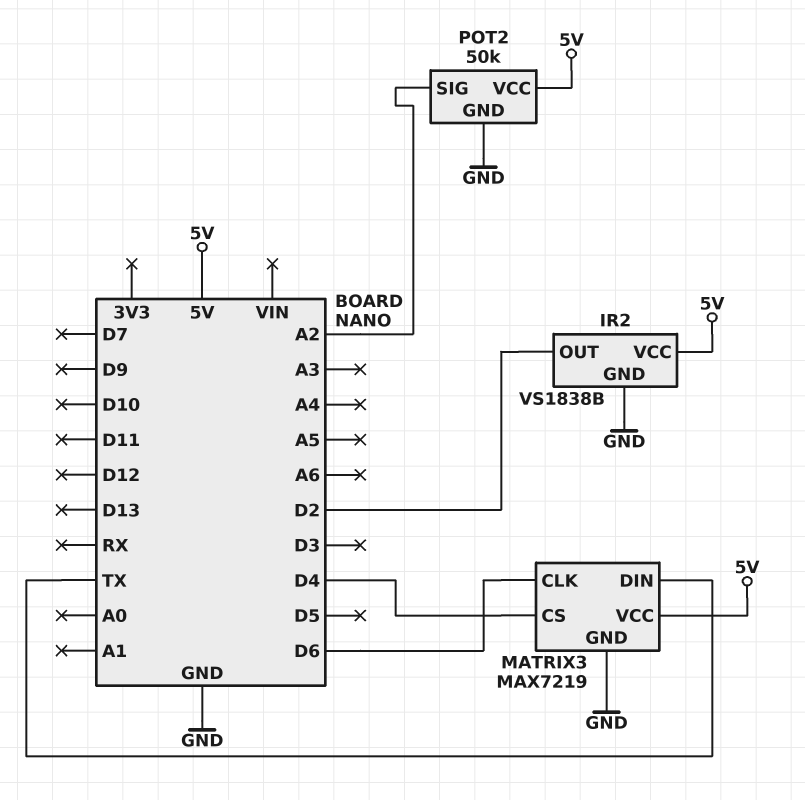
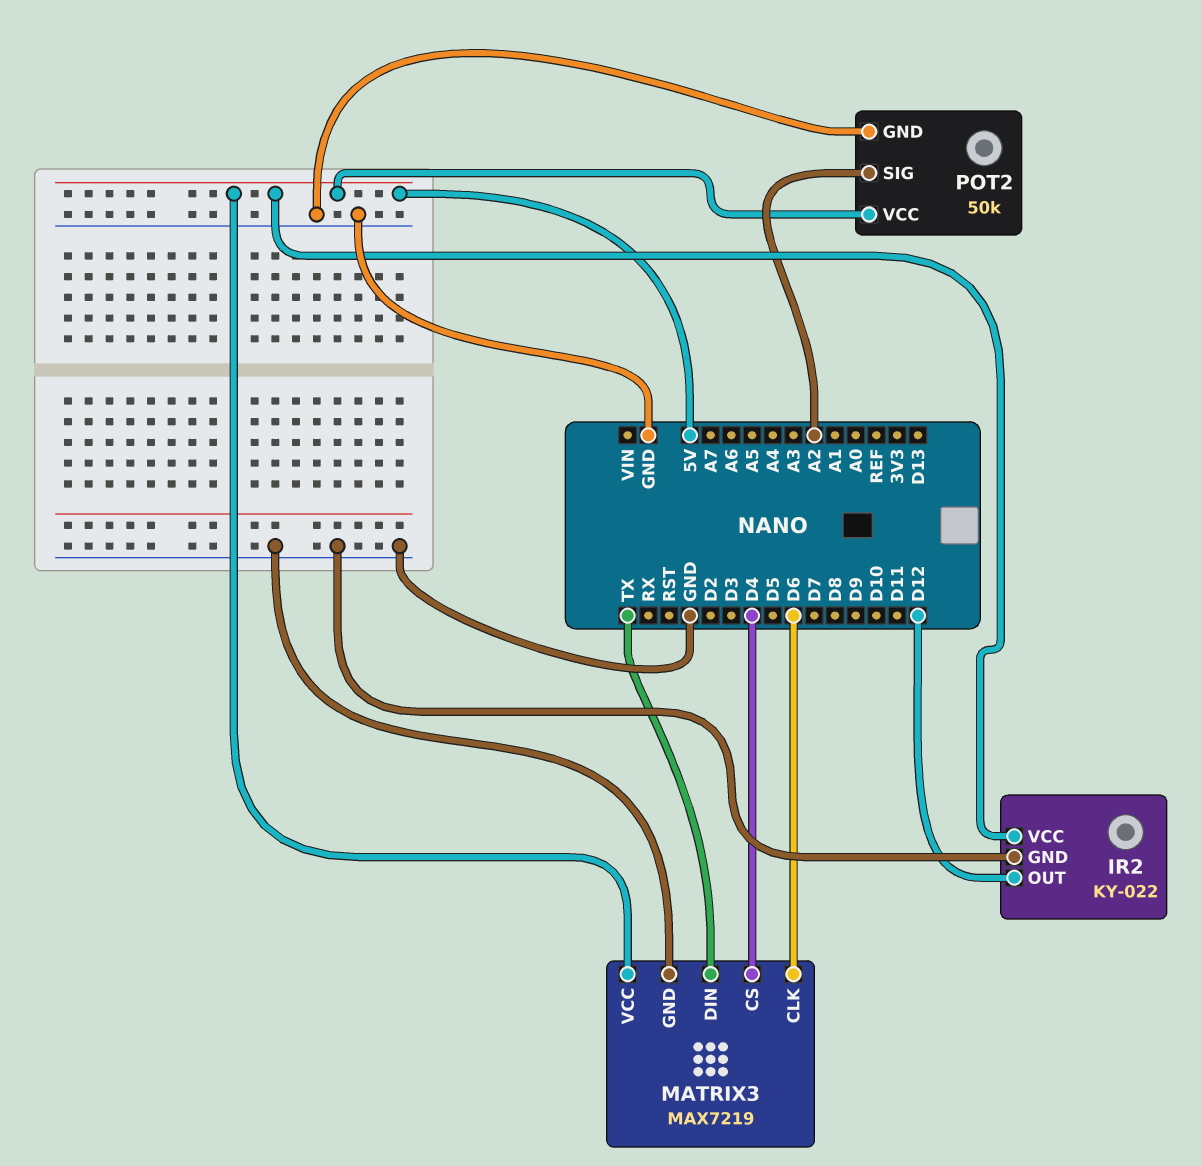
IR2: VS1838B -> KY-022
IR2 pin OUT: D2 -> D12

